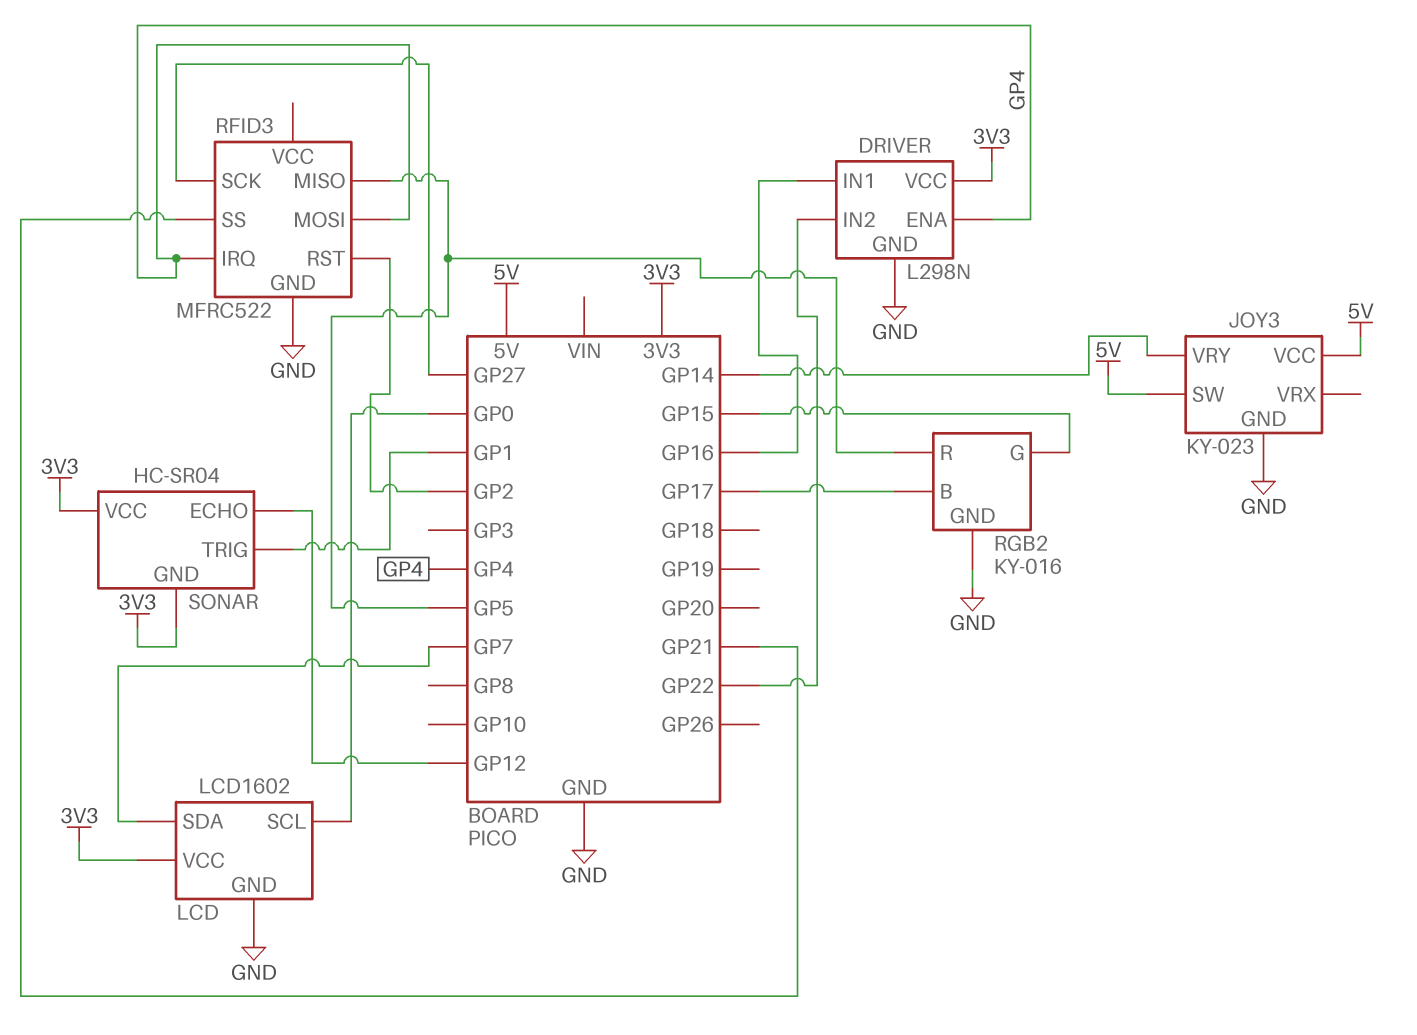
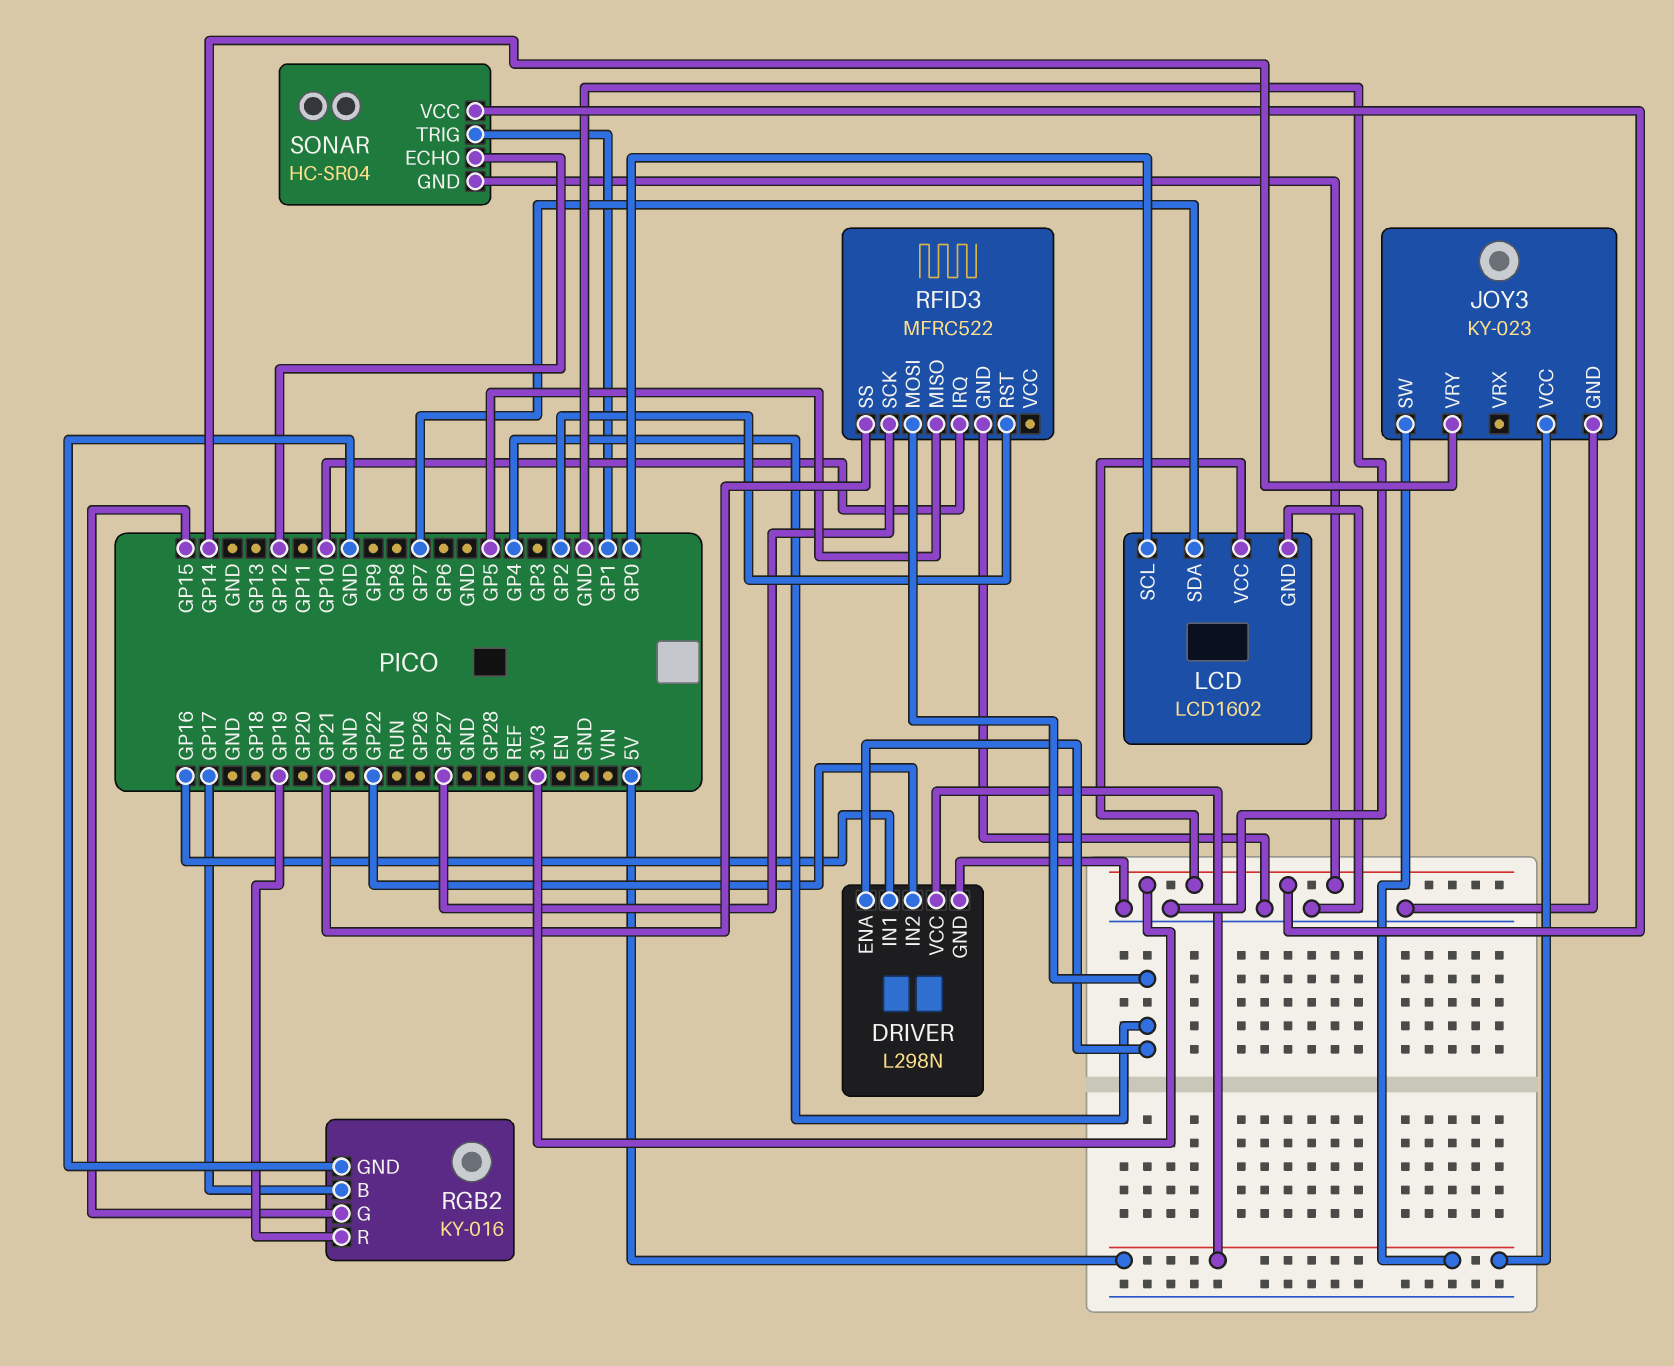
DRIVER pin VCC: 3V3 -> 5V
RFID3 pin IRQ: GP4 -> GP10
RGB2 pin R: GP5 -> GP19

